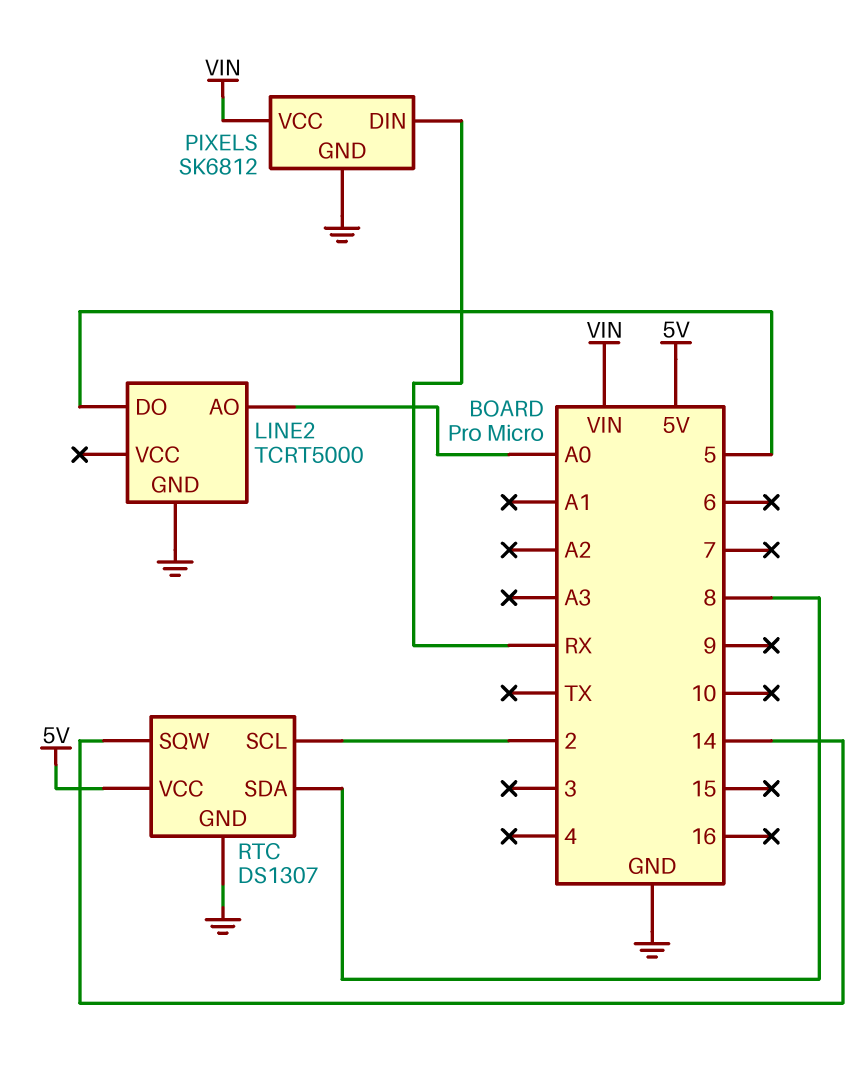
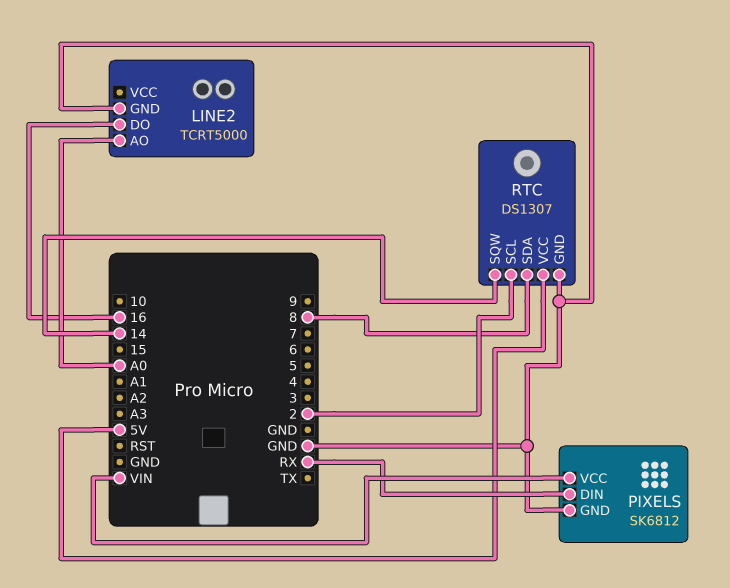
LINE2 pin DO: 5 -> 16

